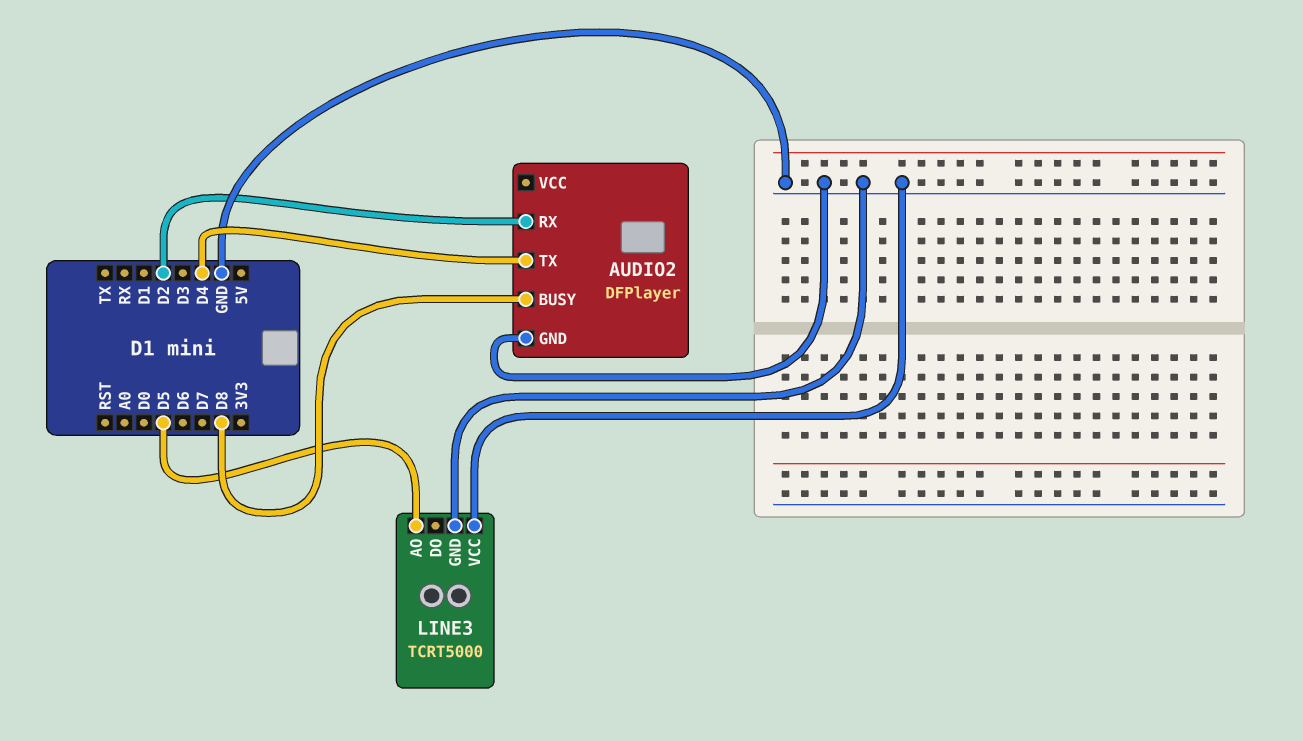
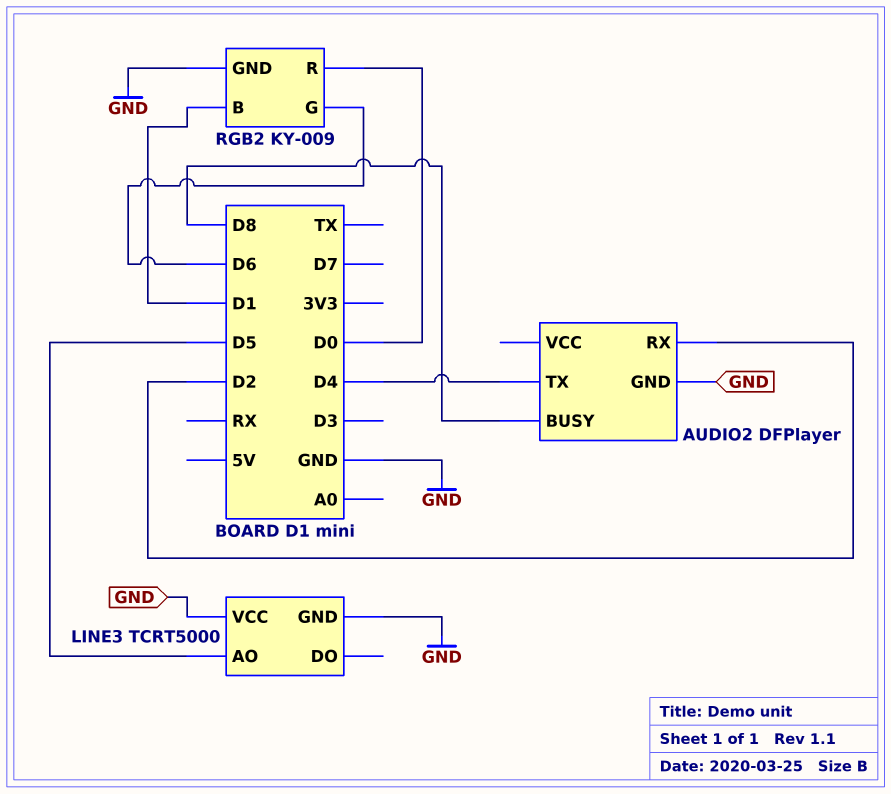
RGB2: none -> KY-009
RGB2 pin B: none -> D1
RGB2 pin G: none -> D6
RGB2 pin GND: none -> GND
RGB2 pin R: none -> D0

